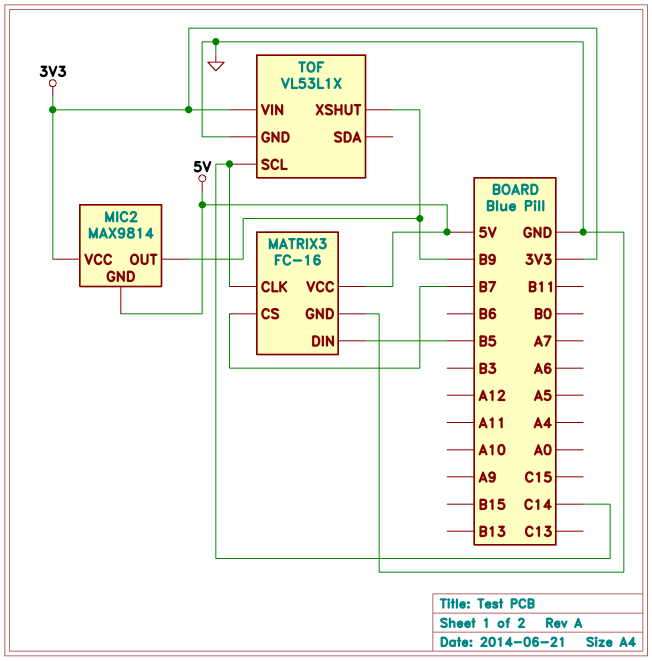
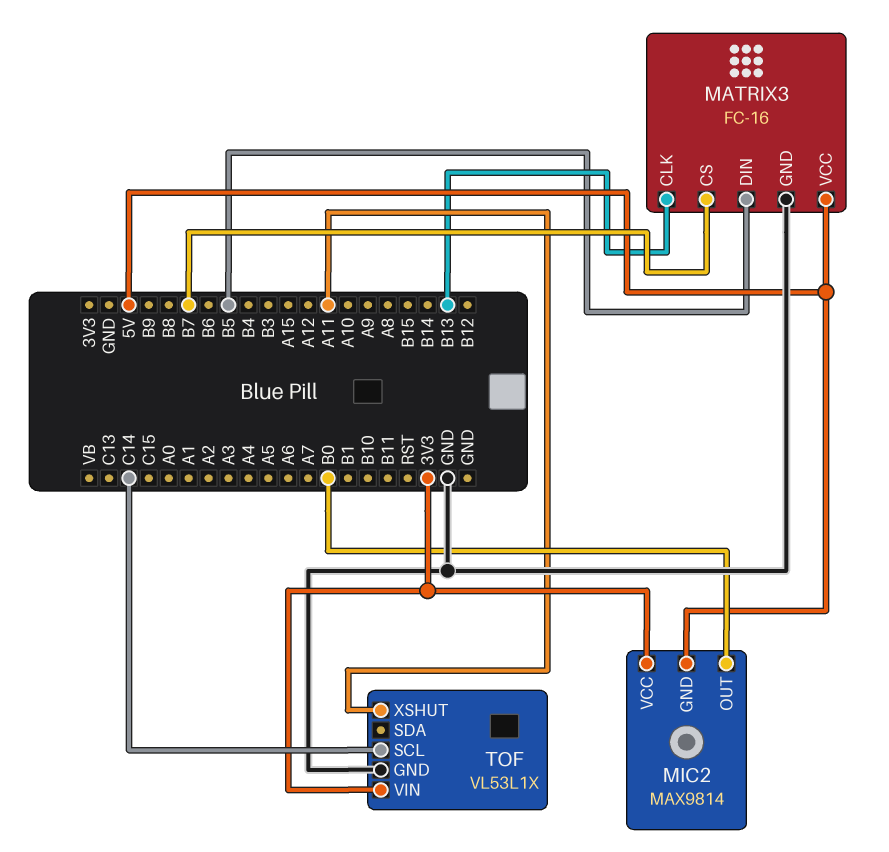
MATRIX3 pin CLK: C14 -> B13
MIC2 pin OUT: B9 -> B0
TOF pin XSHUT: B9 -> A11

